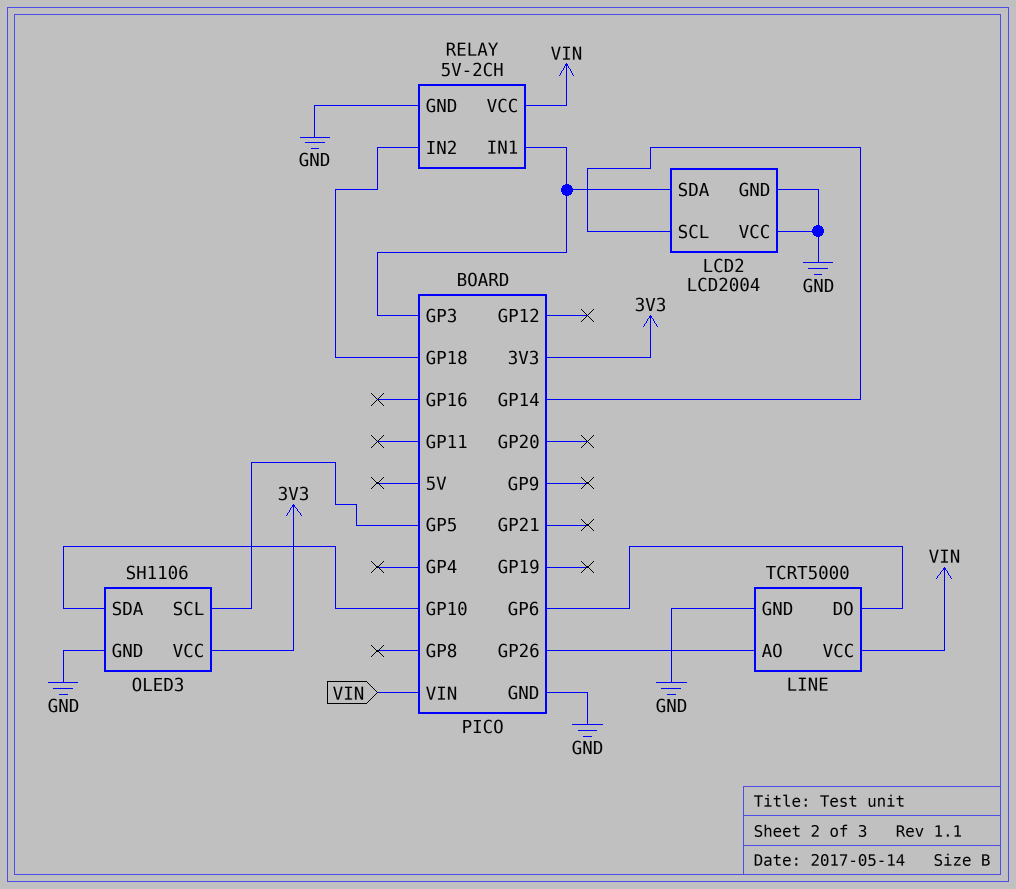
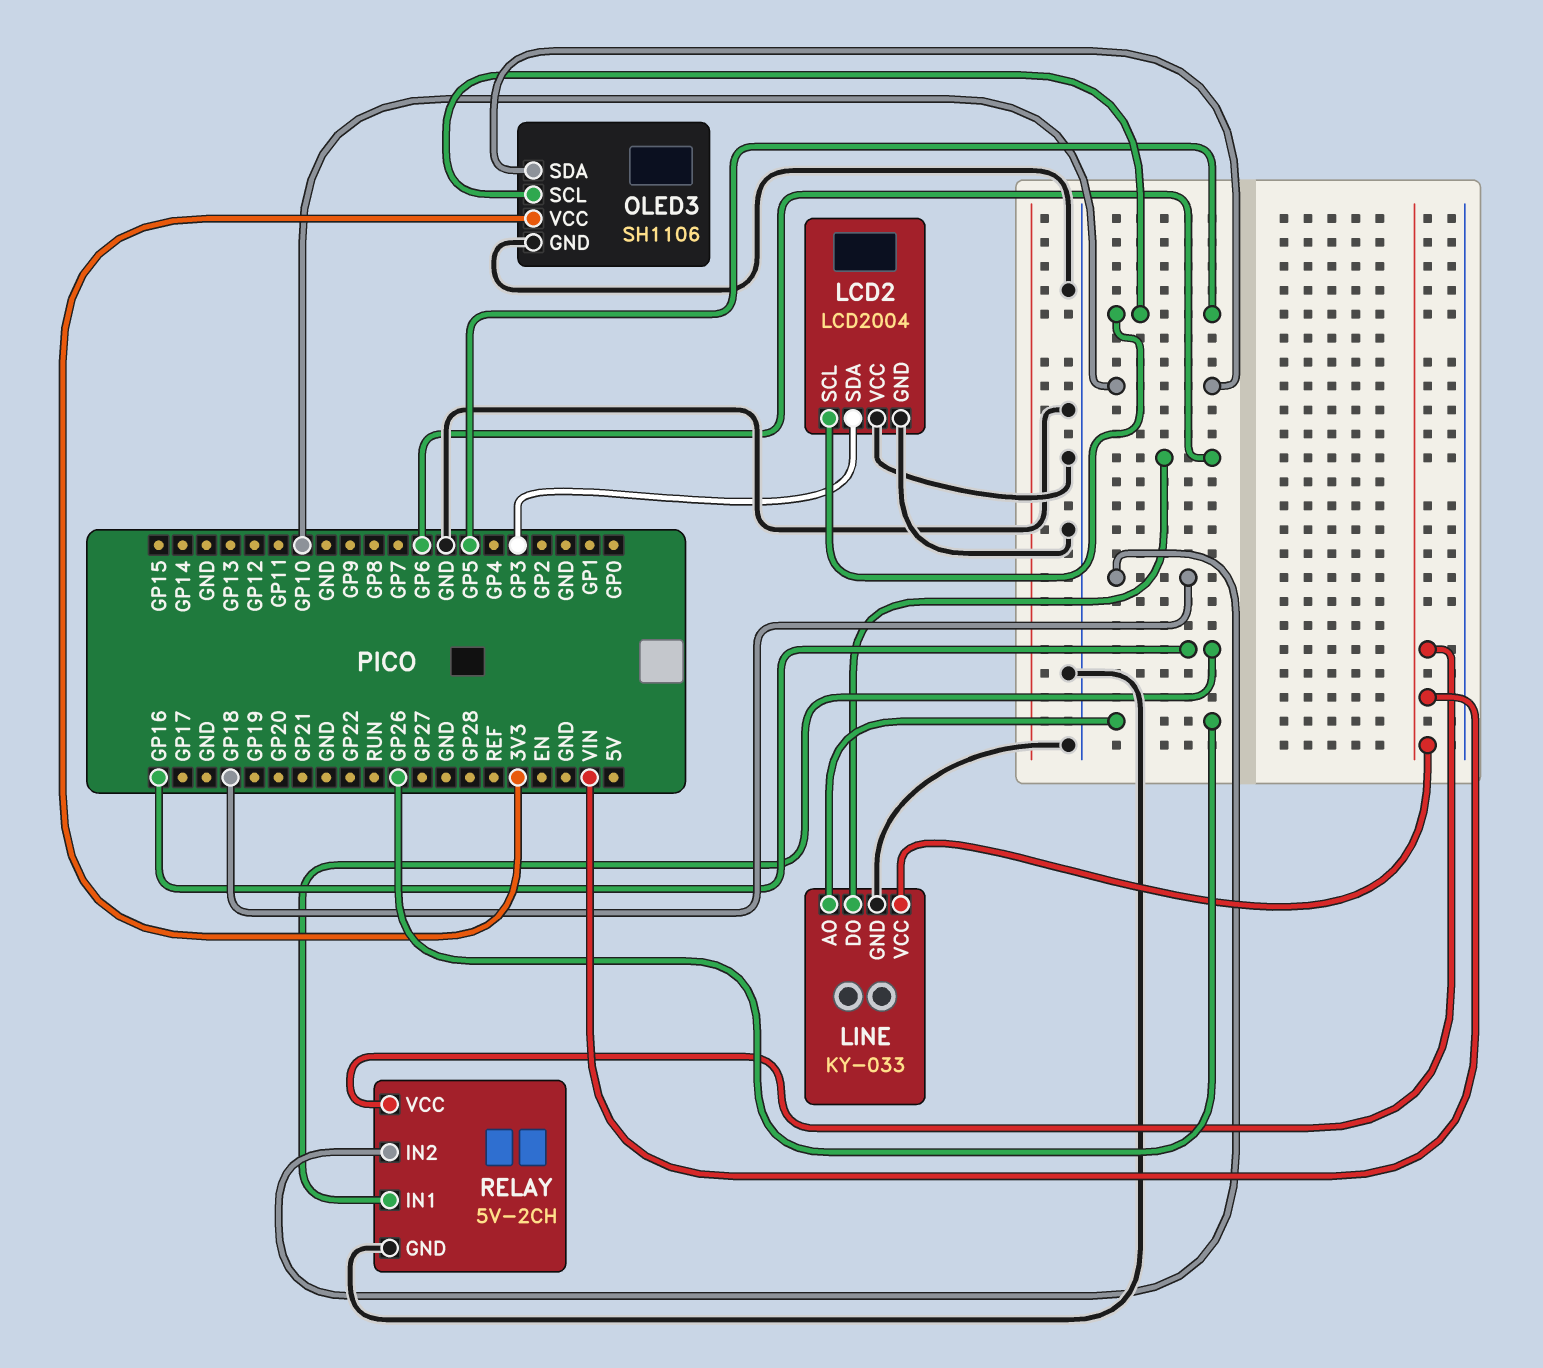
LCD2 pin SCL: GP14 -> GP5
LINE: TCRT5000 -> KY-033
RELAY pin IN1: GP3 -> GP16

